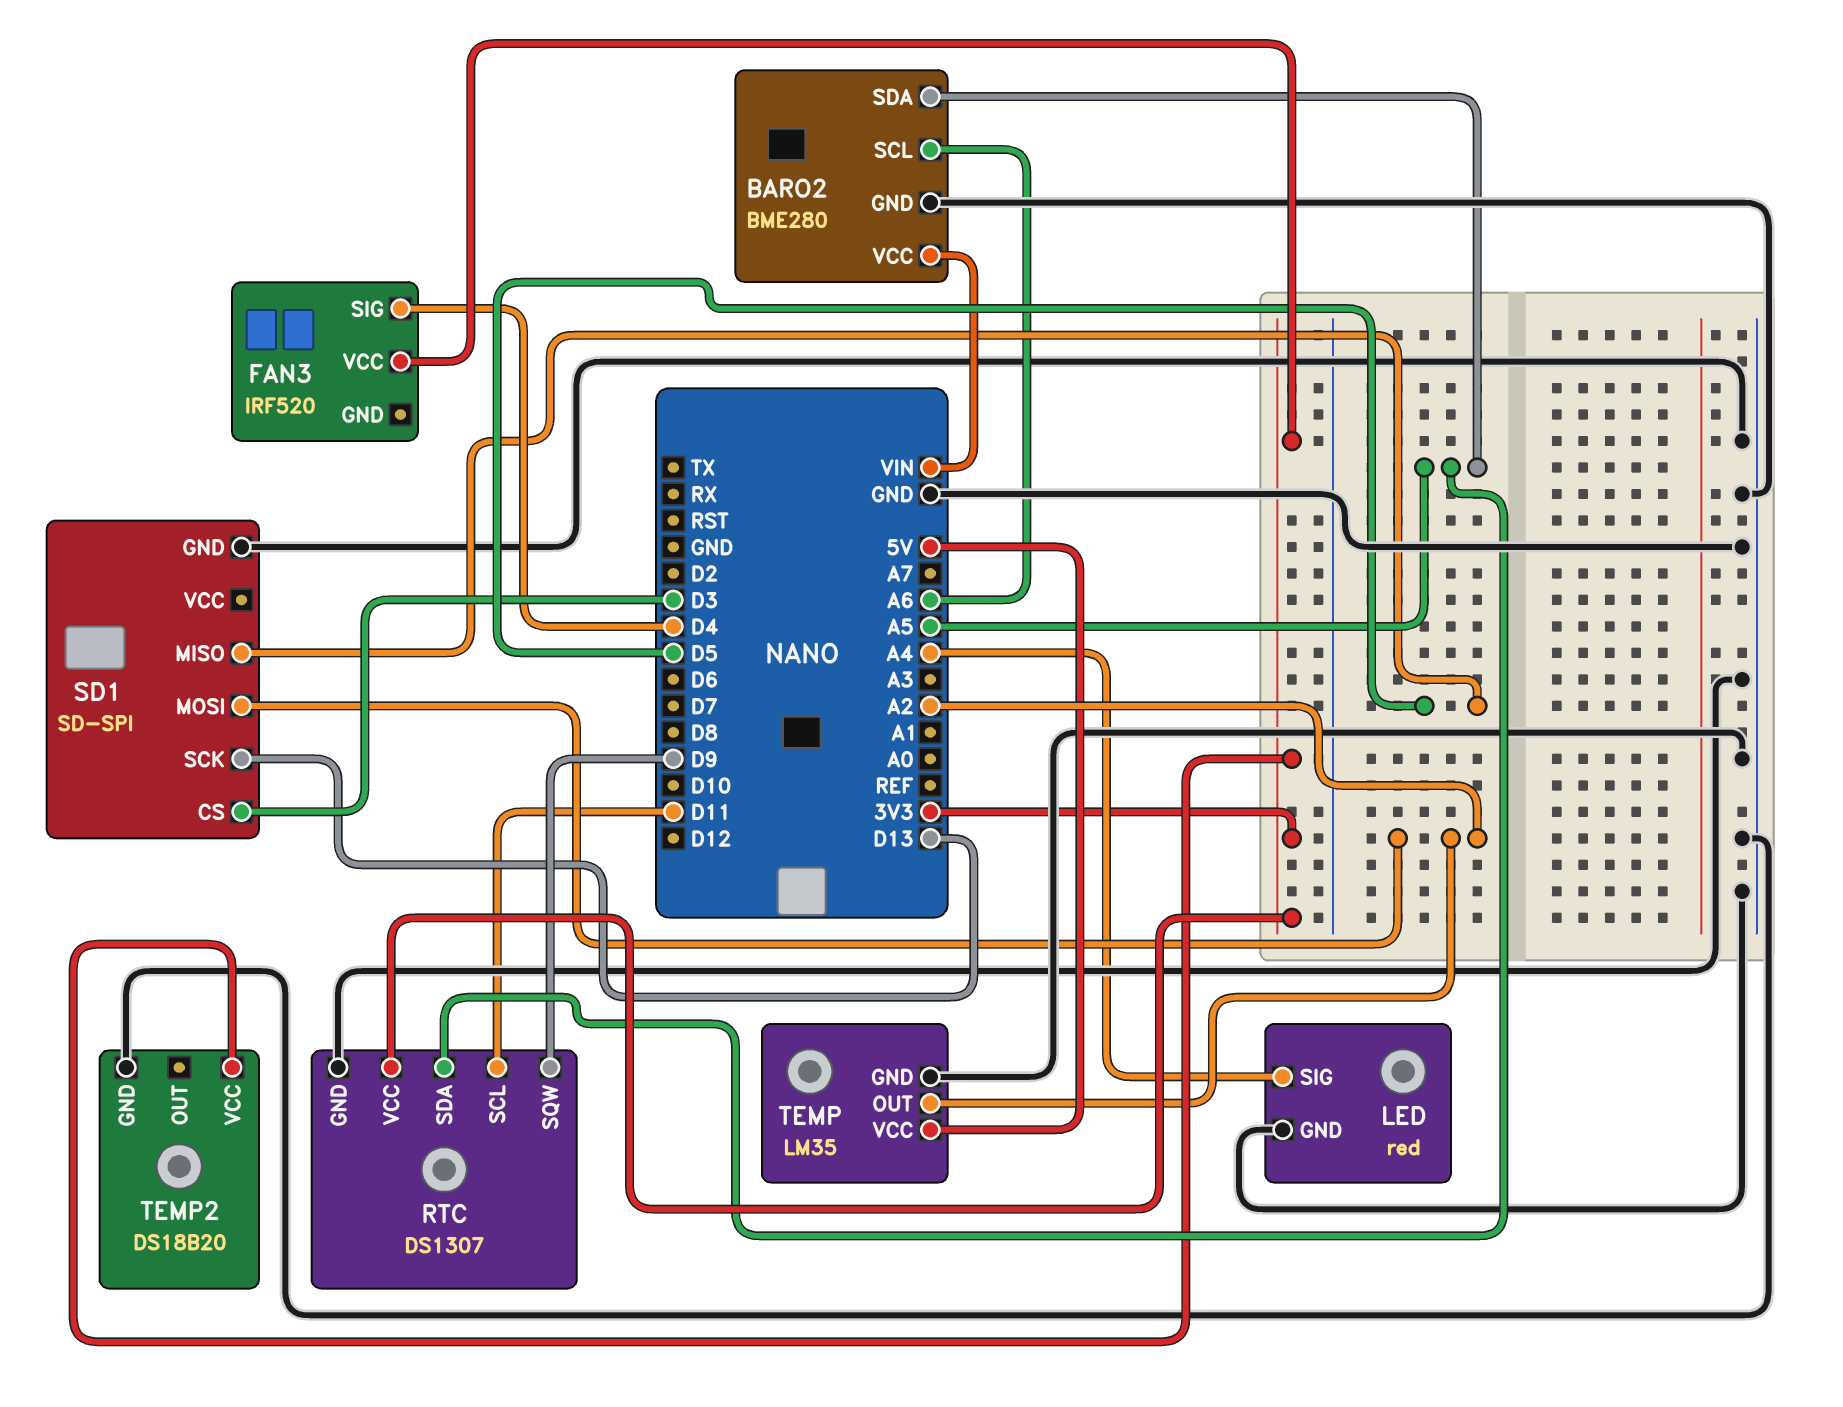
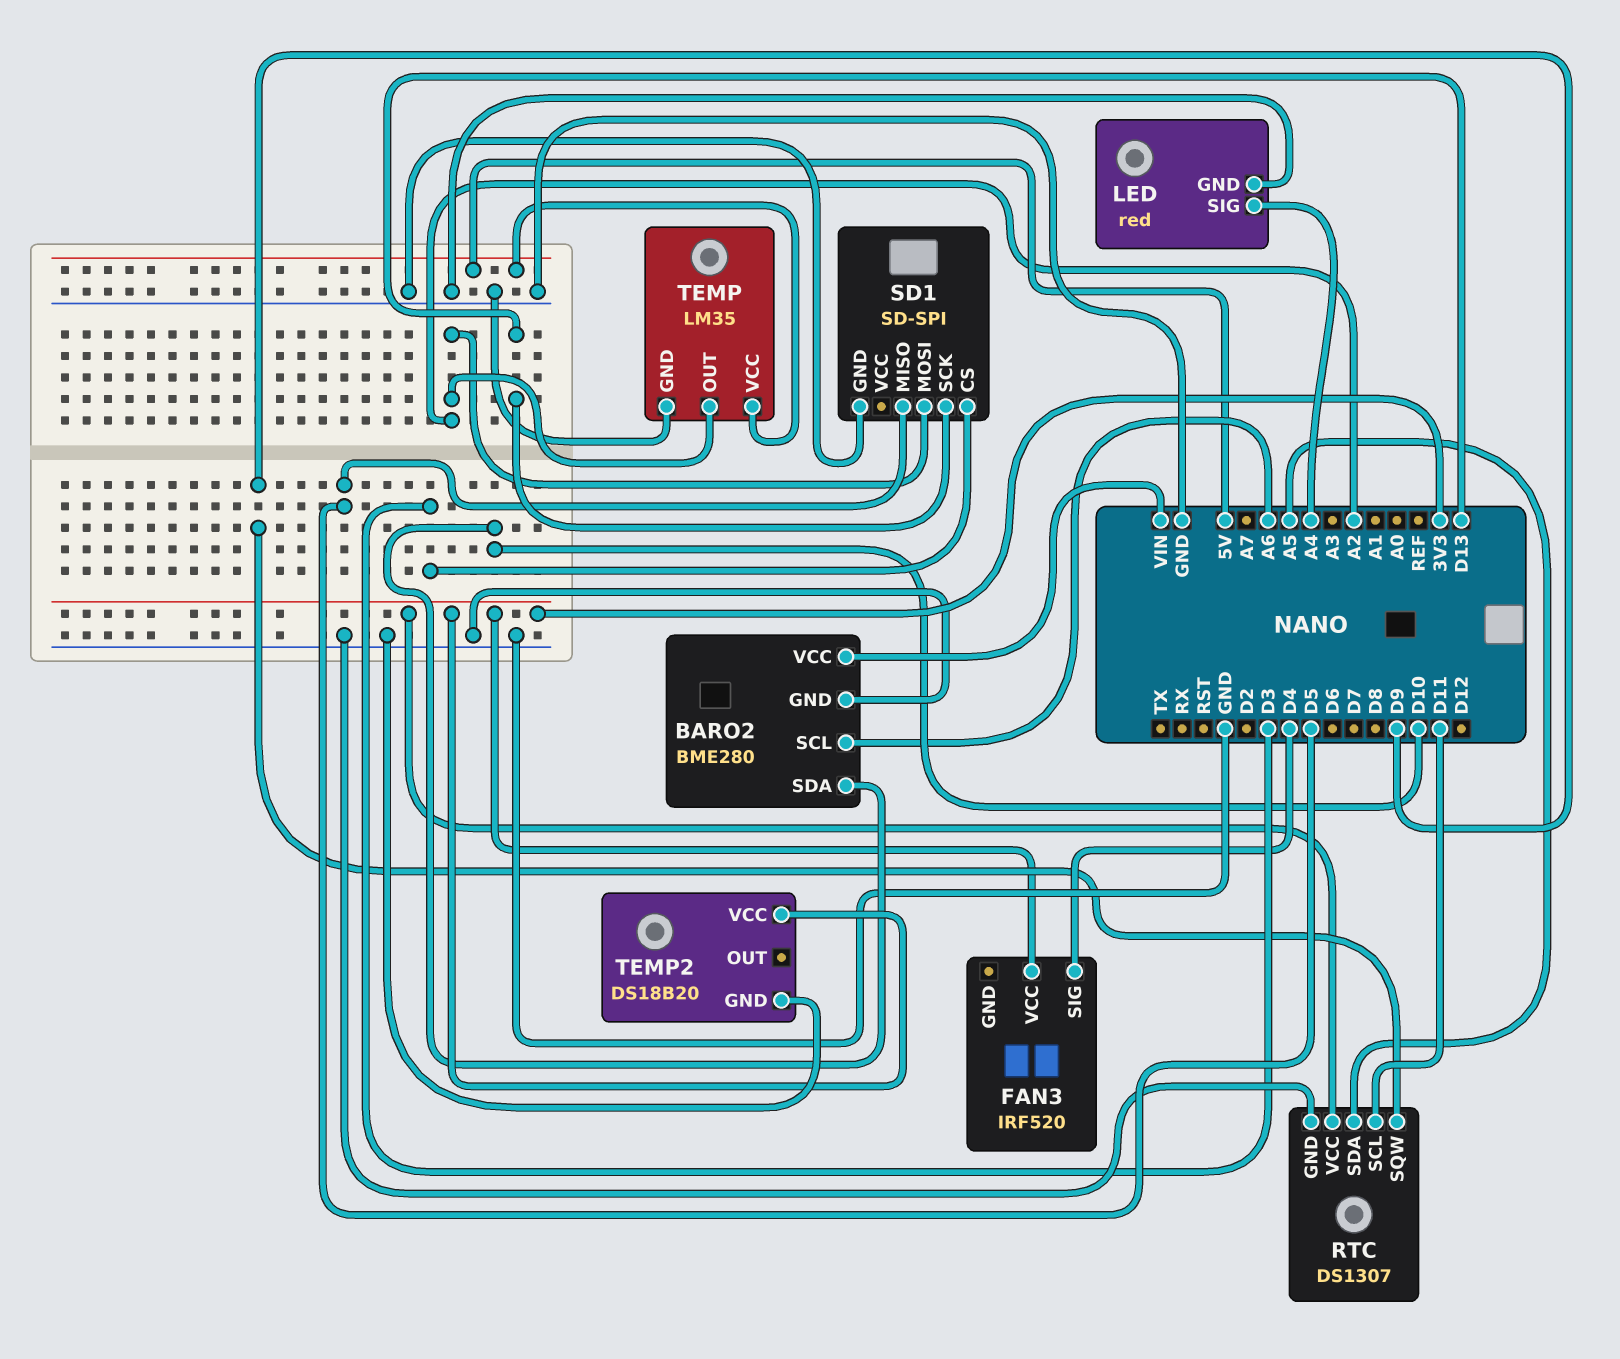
BARO2 pin SDA: A5 -> D10

